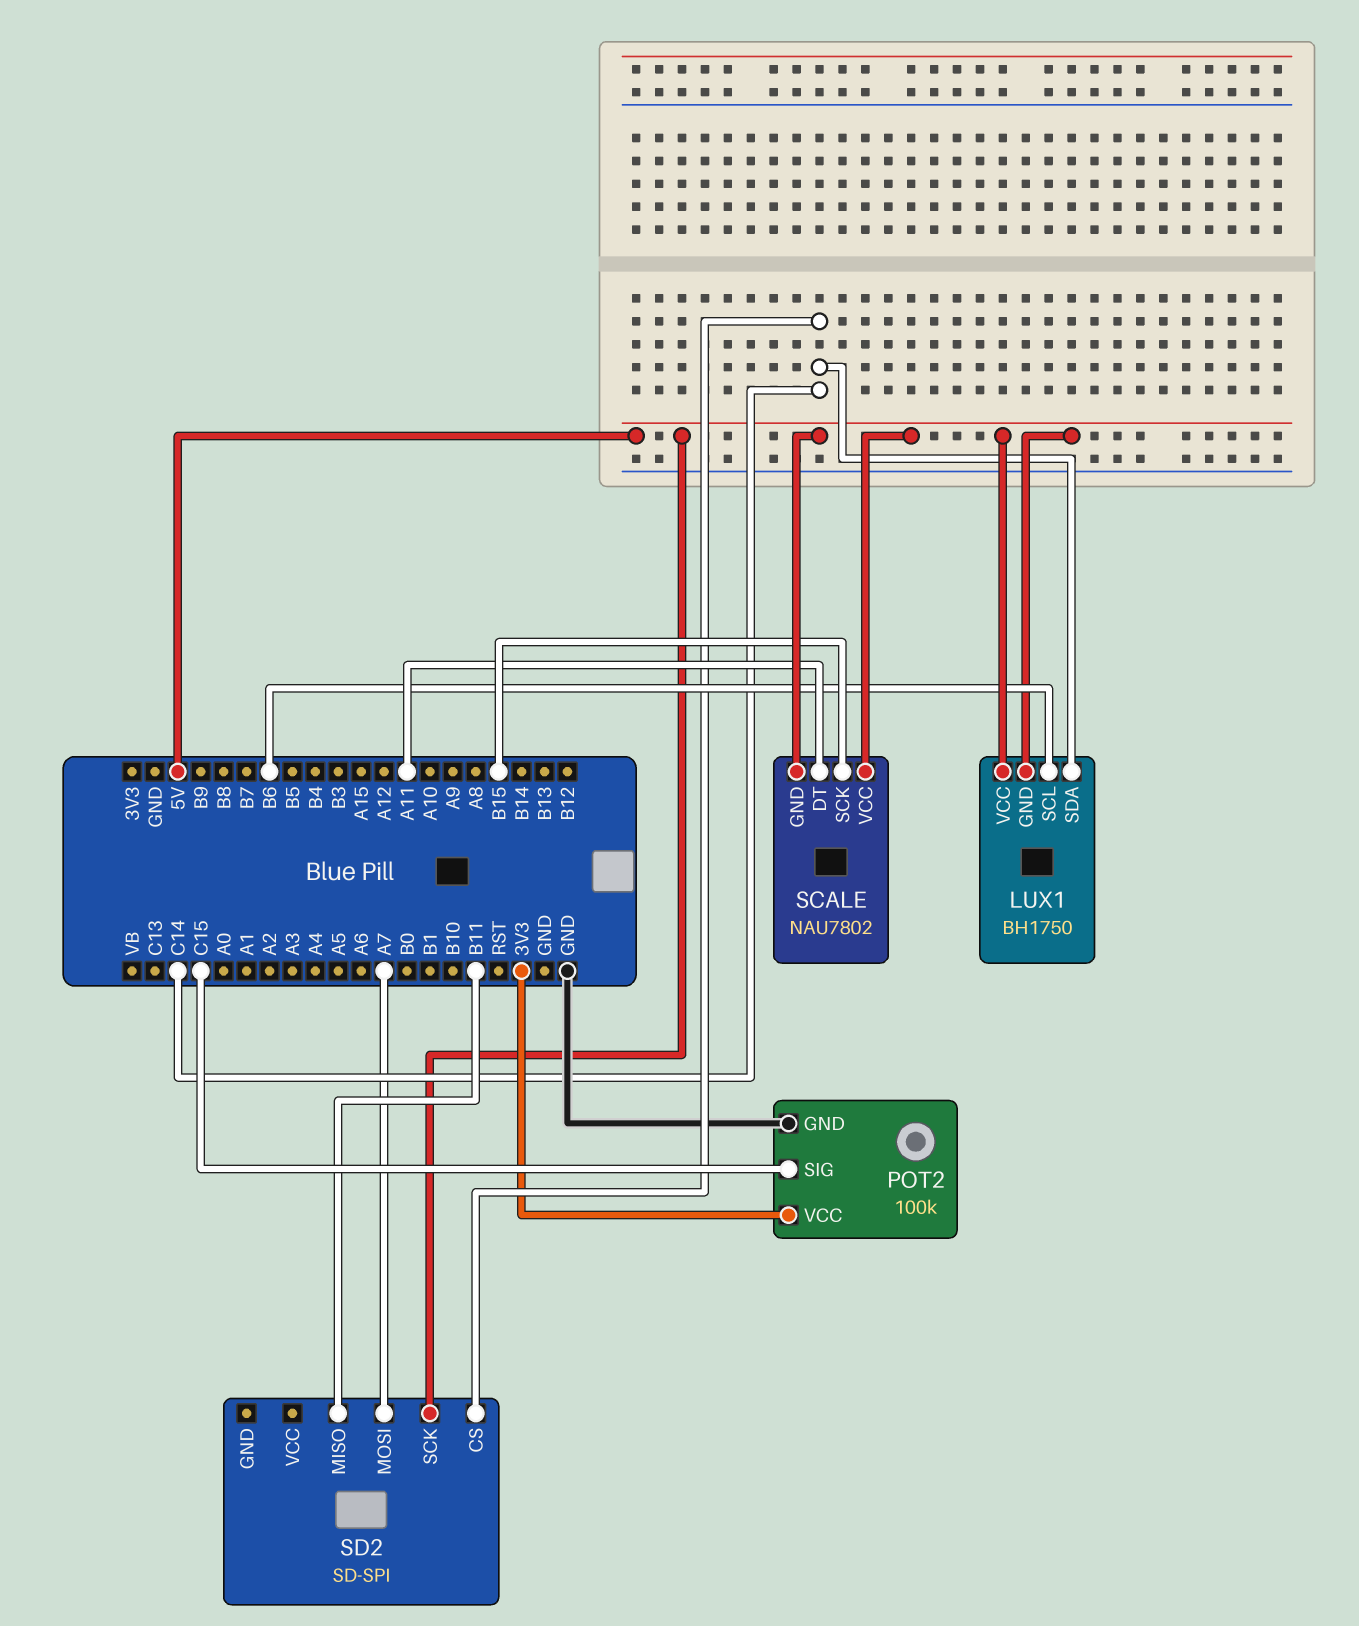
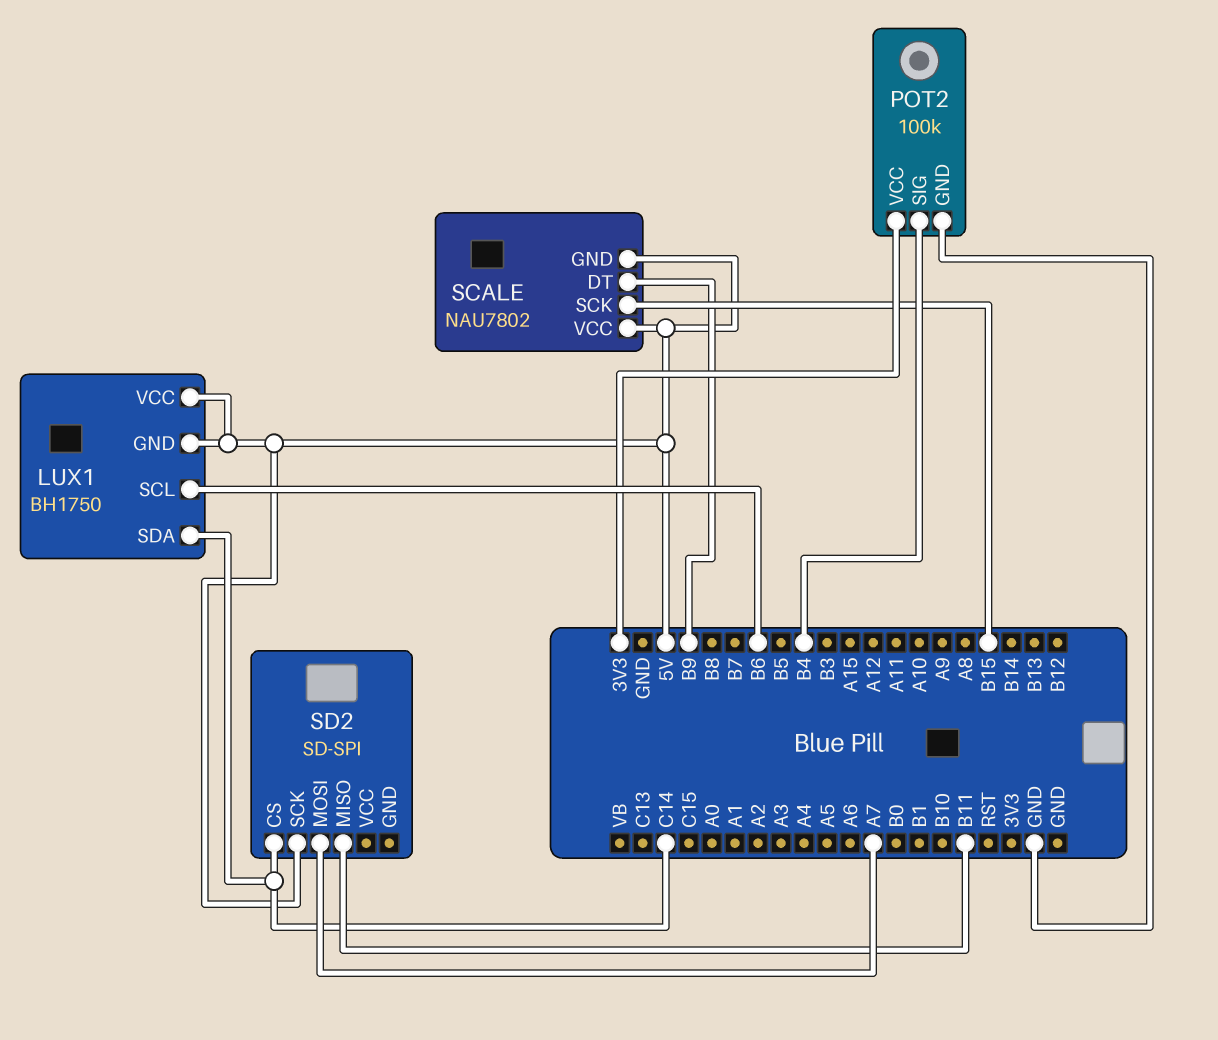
POT2 pin SIG: C15 -> B4
SCALE pin DT: A11 -> B9

